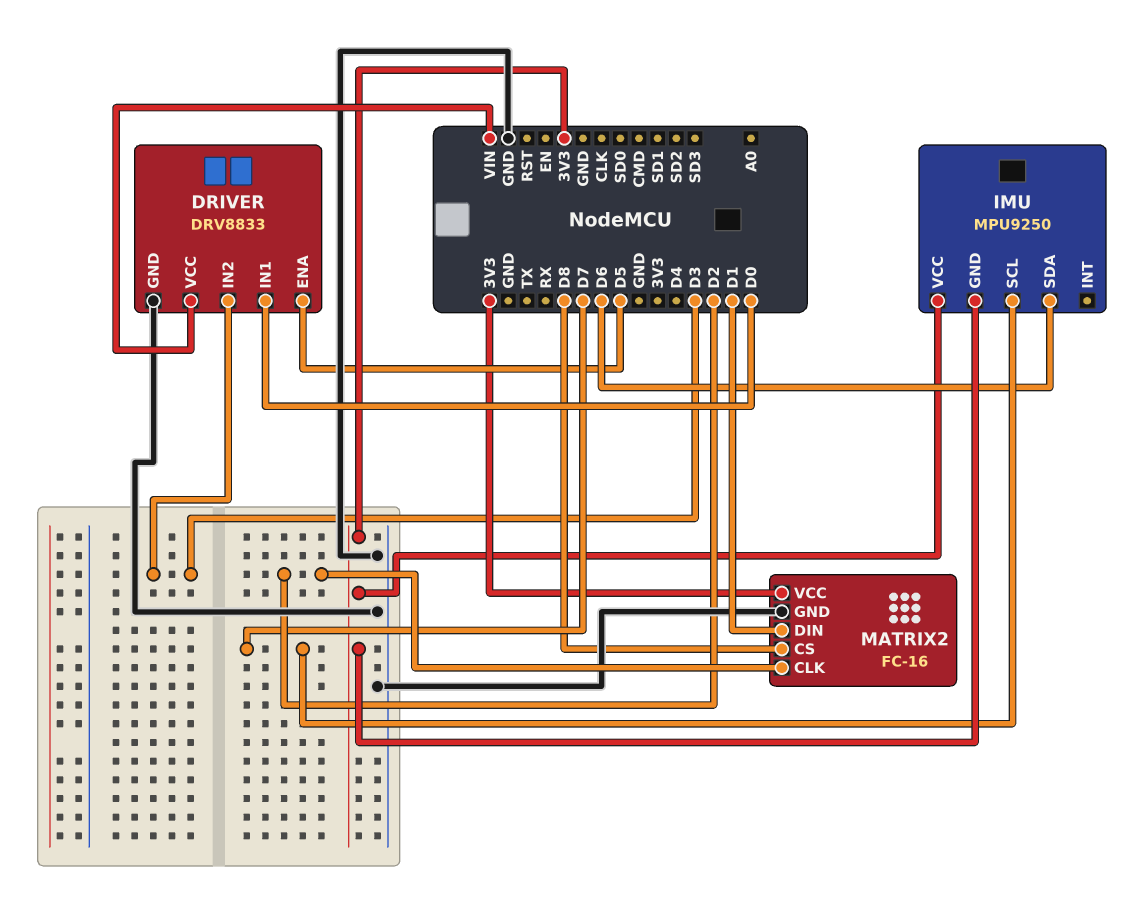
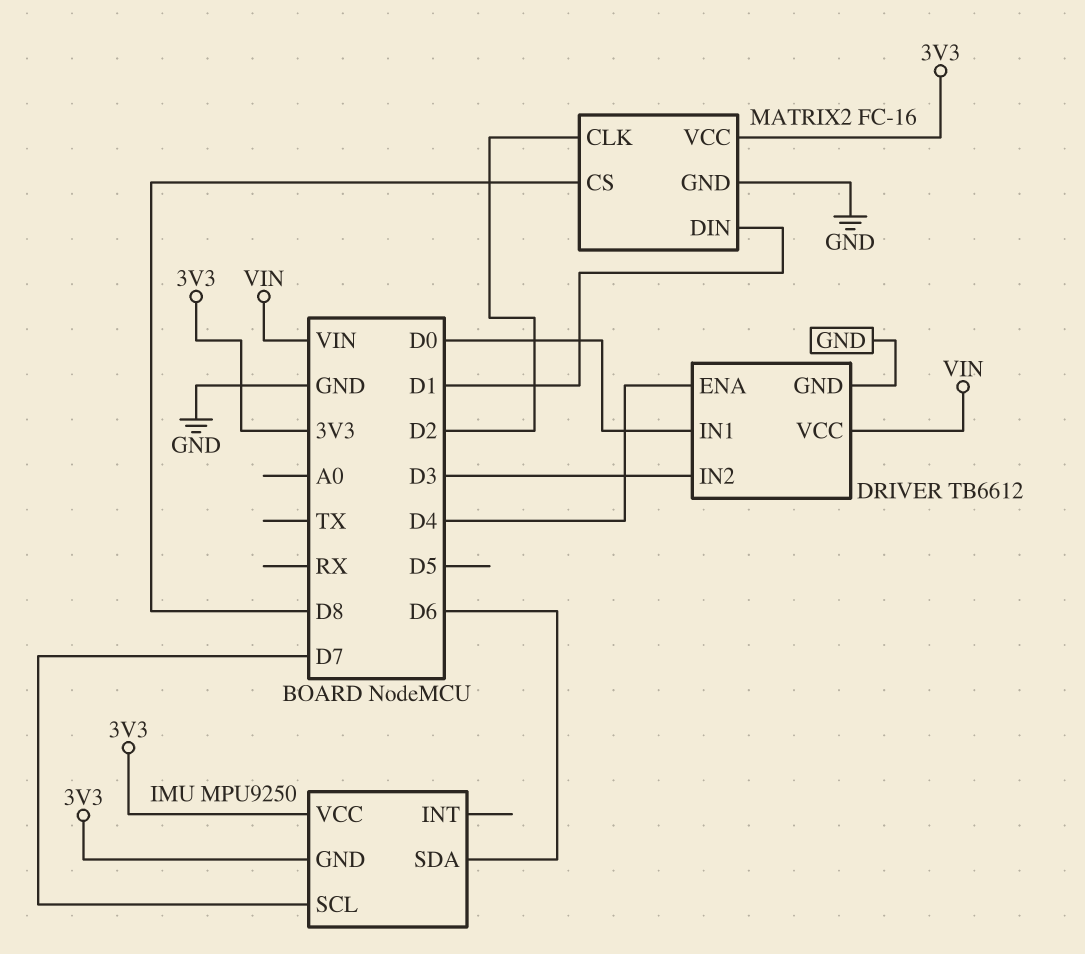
DRIVER: DRV8833 -> TB6612
DRIVER pin ENA: D5 -> D4

